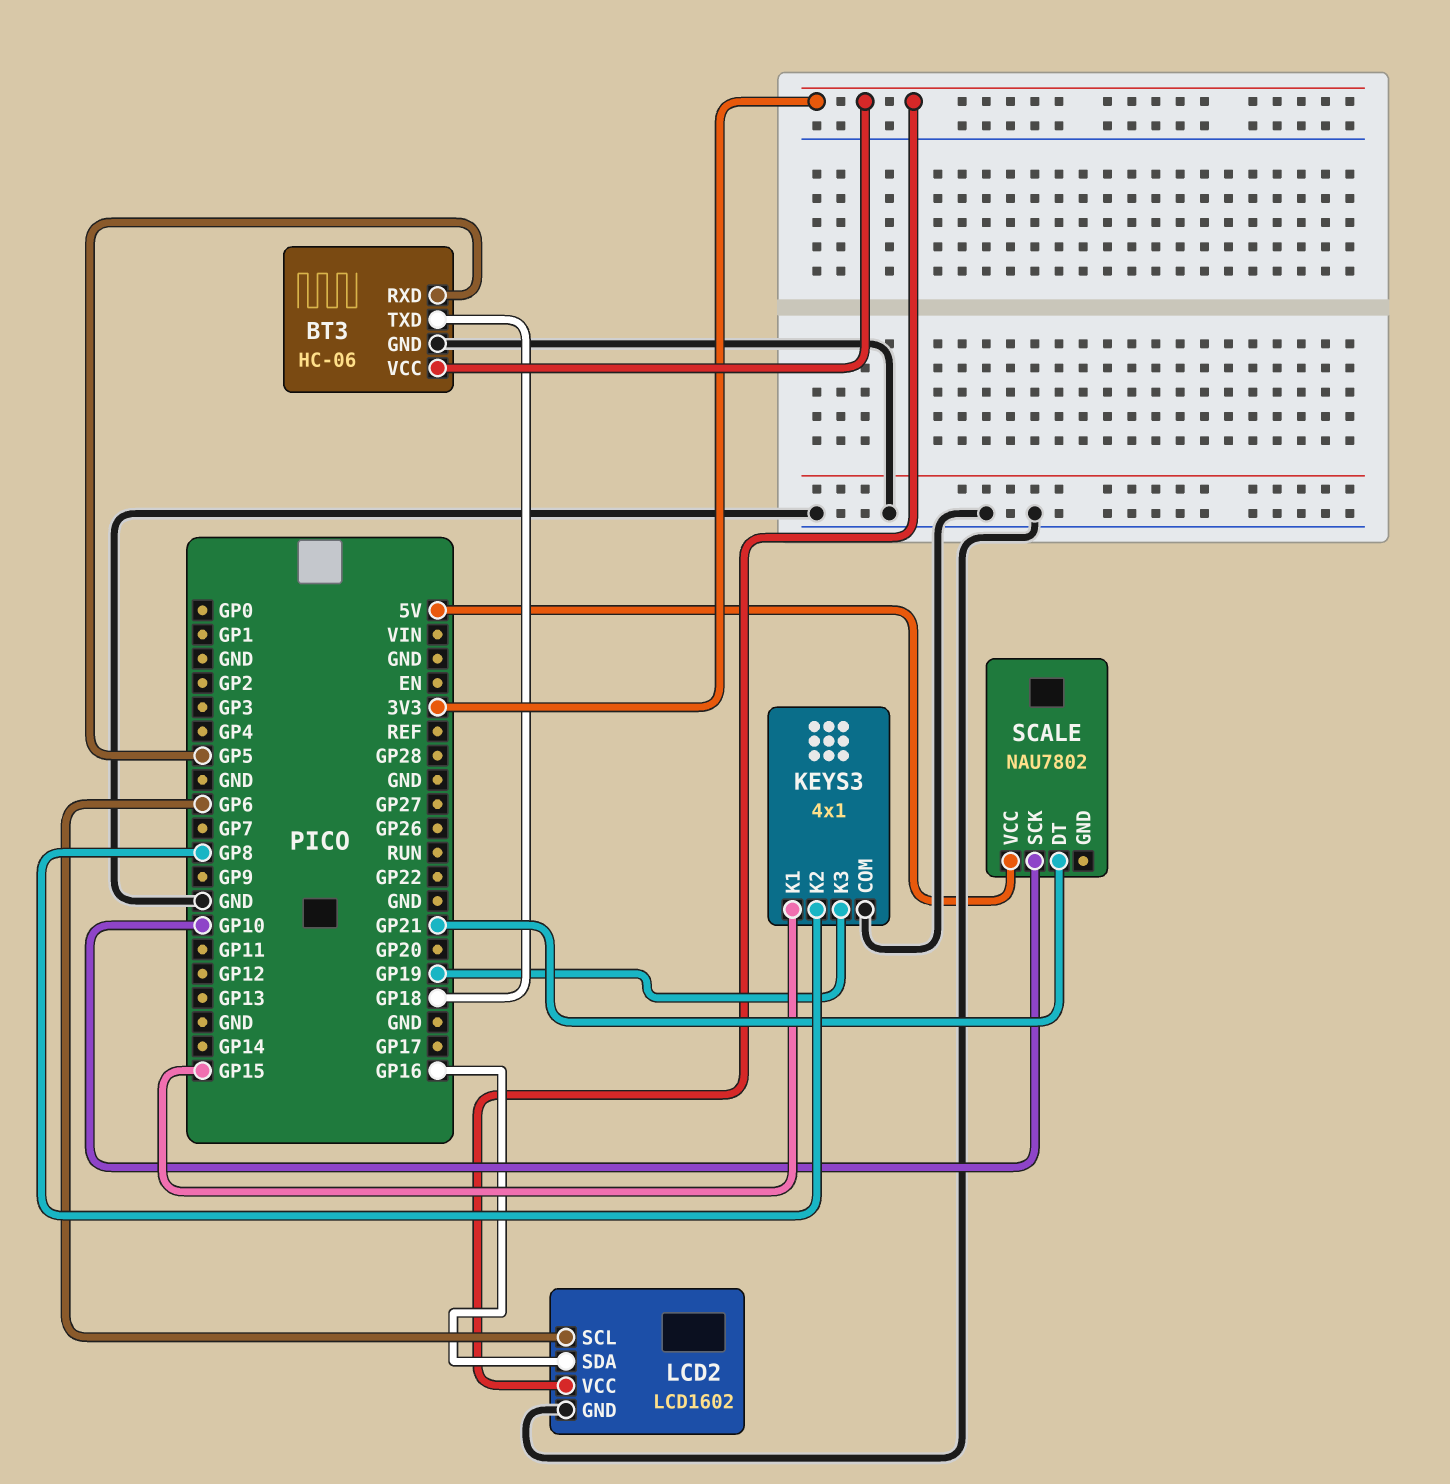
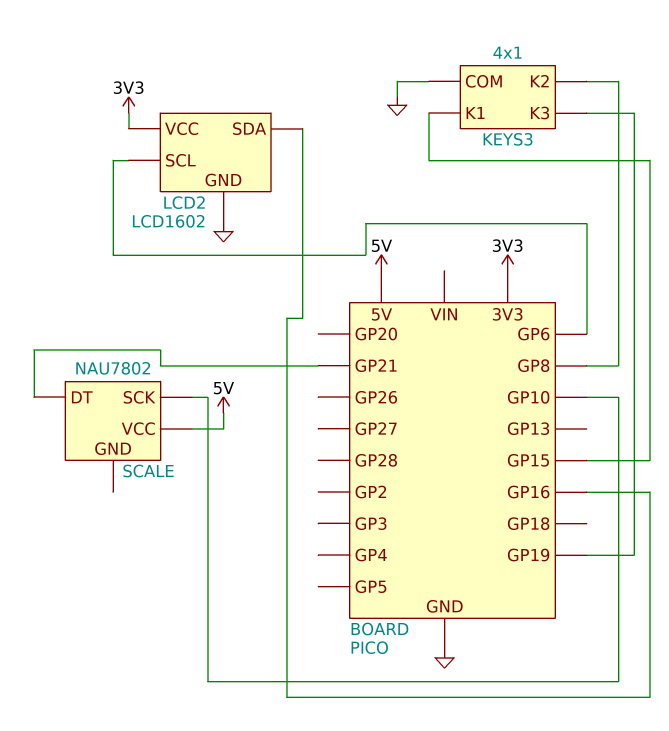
BT3: HC-06 -> none
BT3 pin GND: GND -> none
BT3 pin RXD: GP5 -> none
BT3 pin TXD: GP18 -> none
BT3 pin VCC: 3V3 -> none

